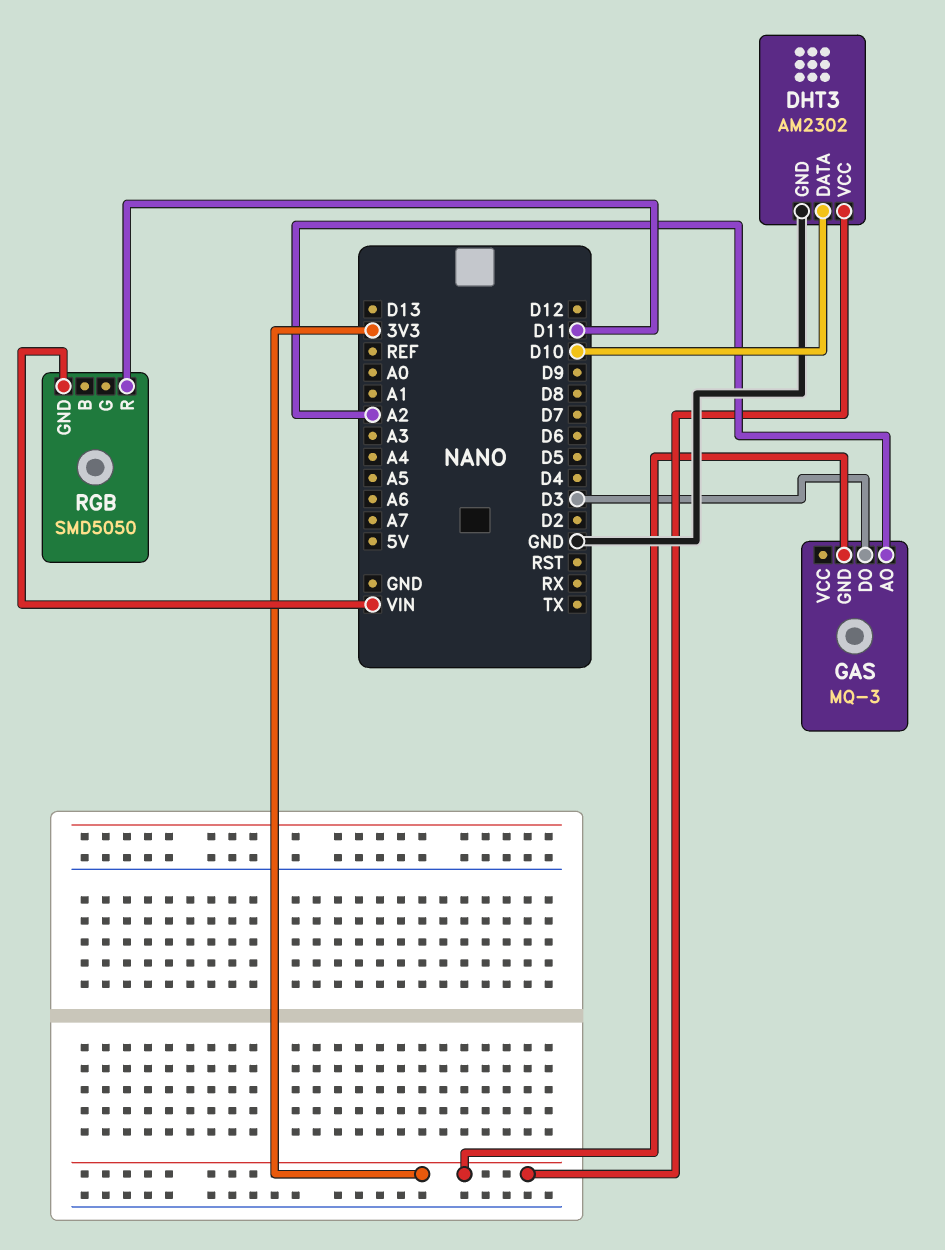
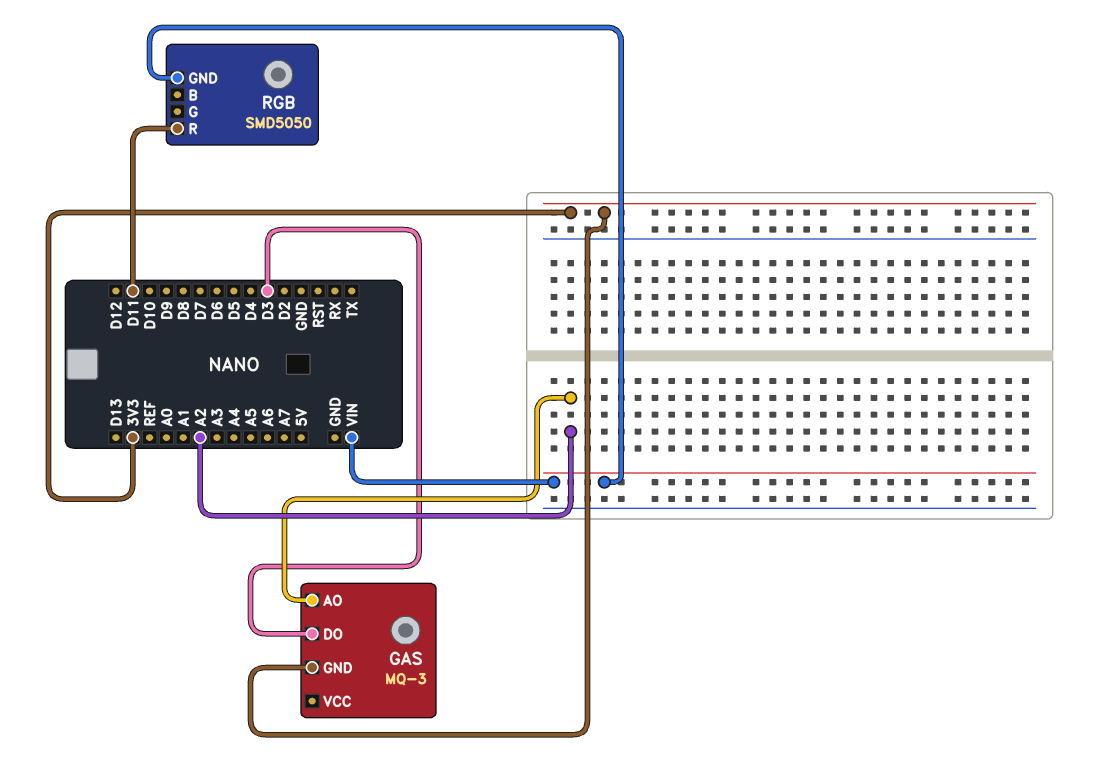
DHT3: AM2302 -> none
DHT3 pin DATA: D10 -> none
DHT3 pin GND: GND -> none
DHT3 pin VCC: 3V3 -> none

